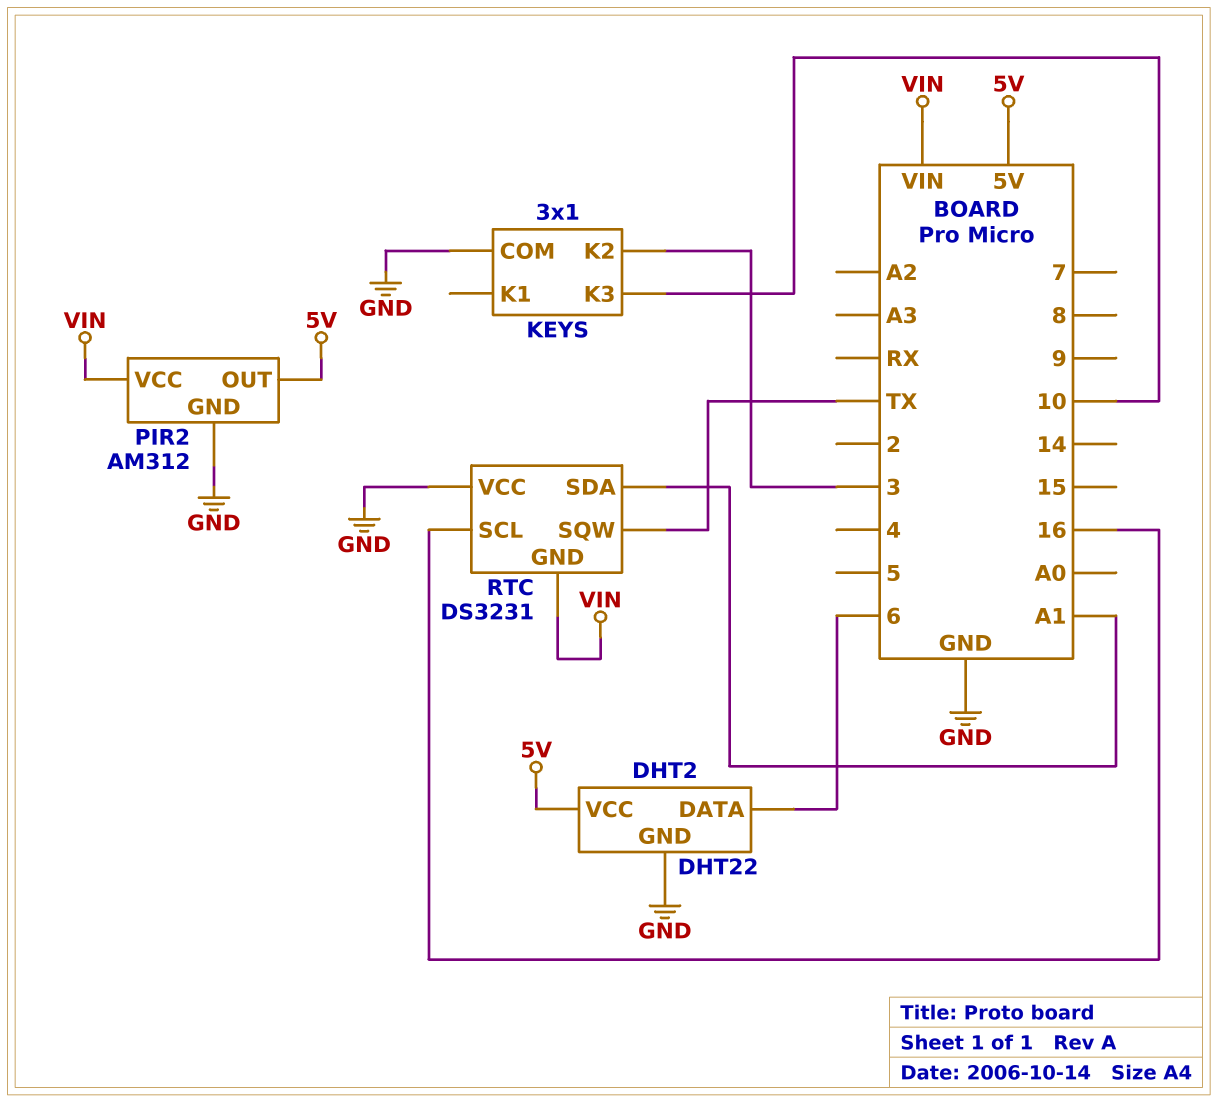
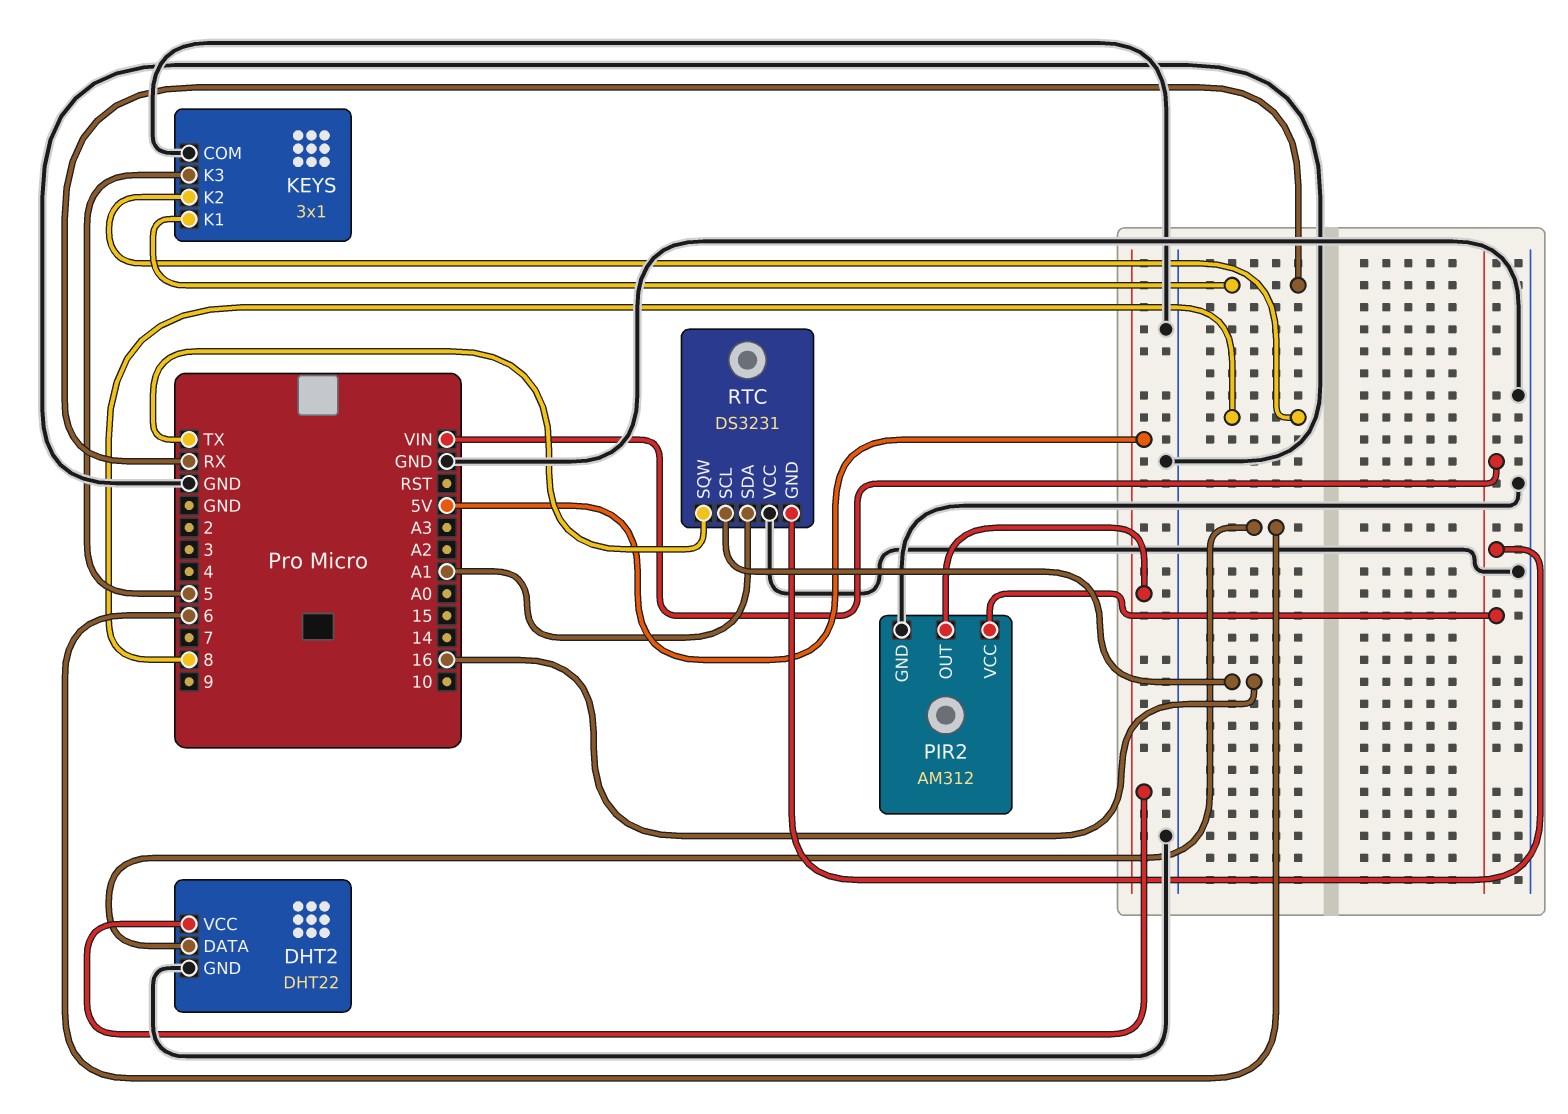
KEYS pin K1: none -> RX
KEYS pin K2: 3 -> 8
KEYS pin K3: 10 -> 5

